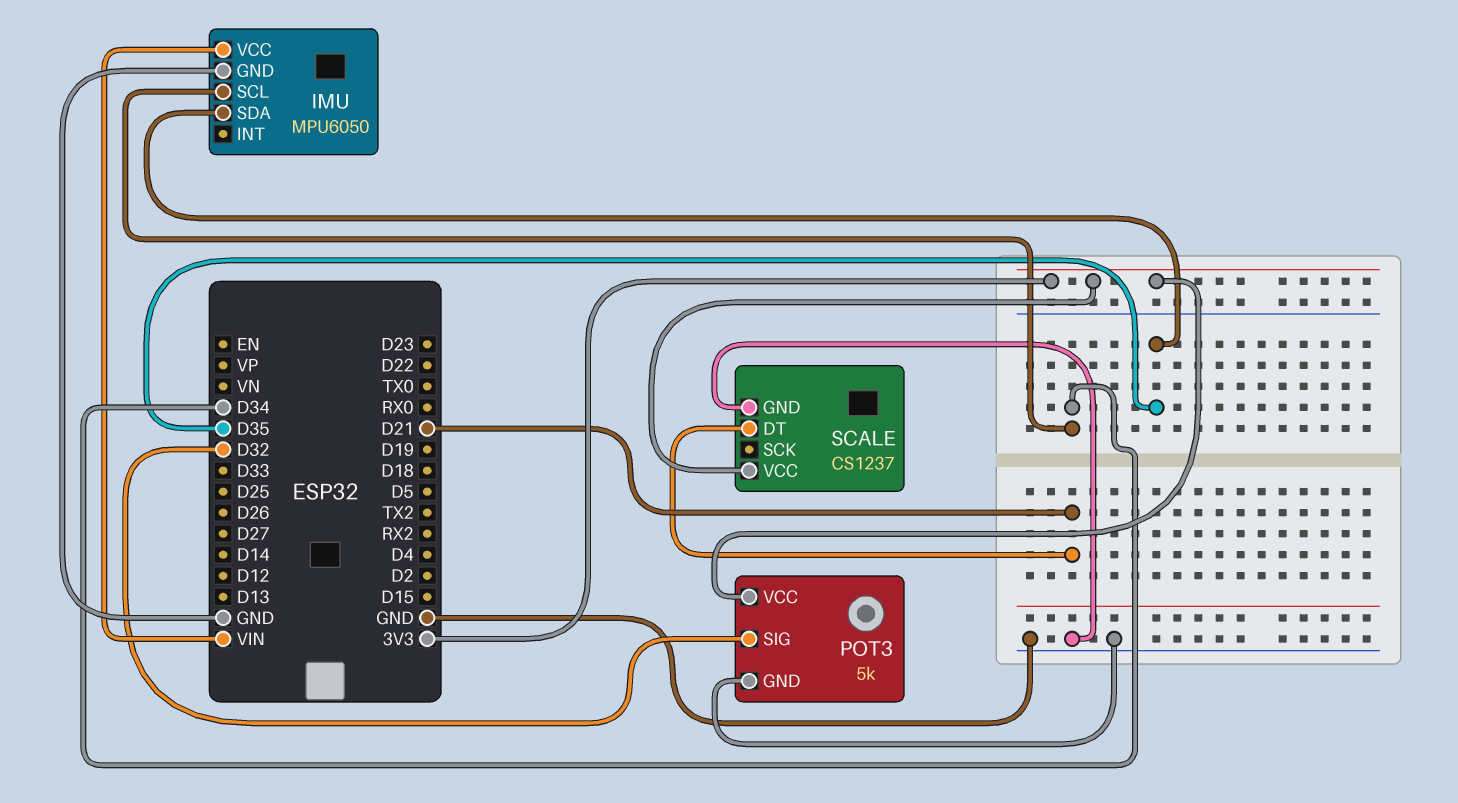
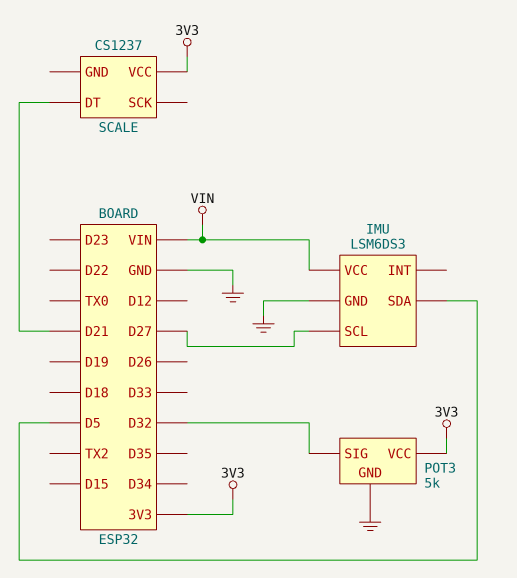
IMU: MPU6050 -> LSM6DS3
IMU pin SCL: D34 -> D27
IMU pin SDA: D35 -> D5
SCALE pin GND: GND -> none

